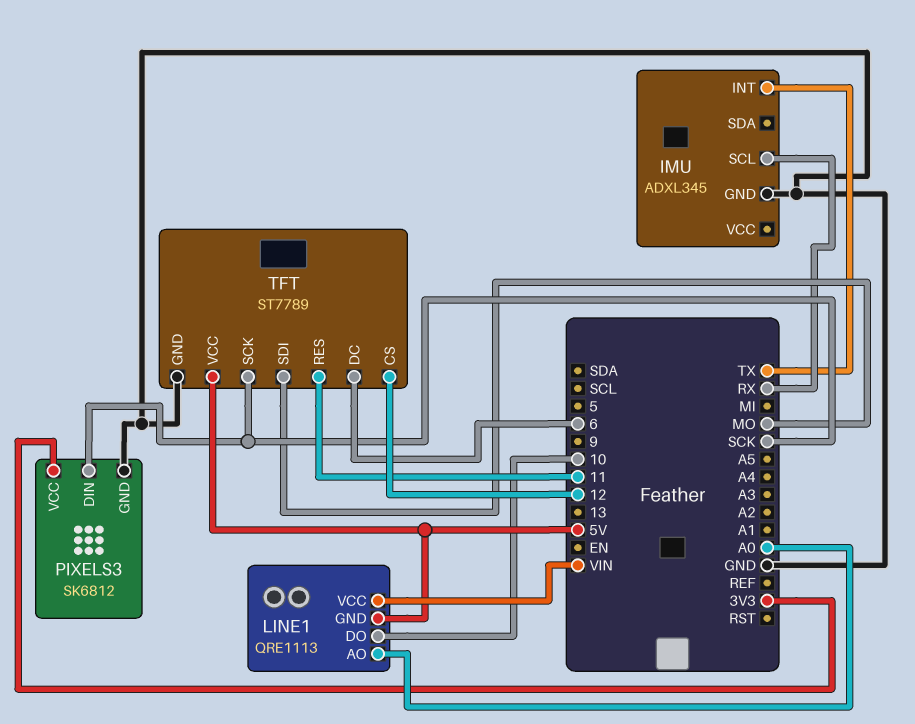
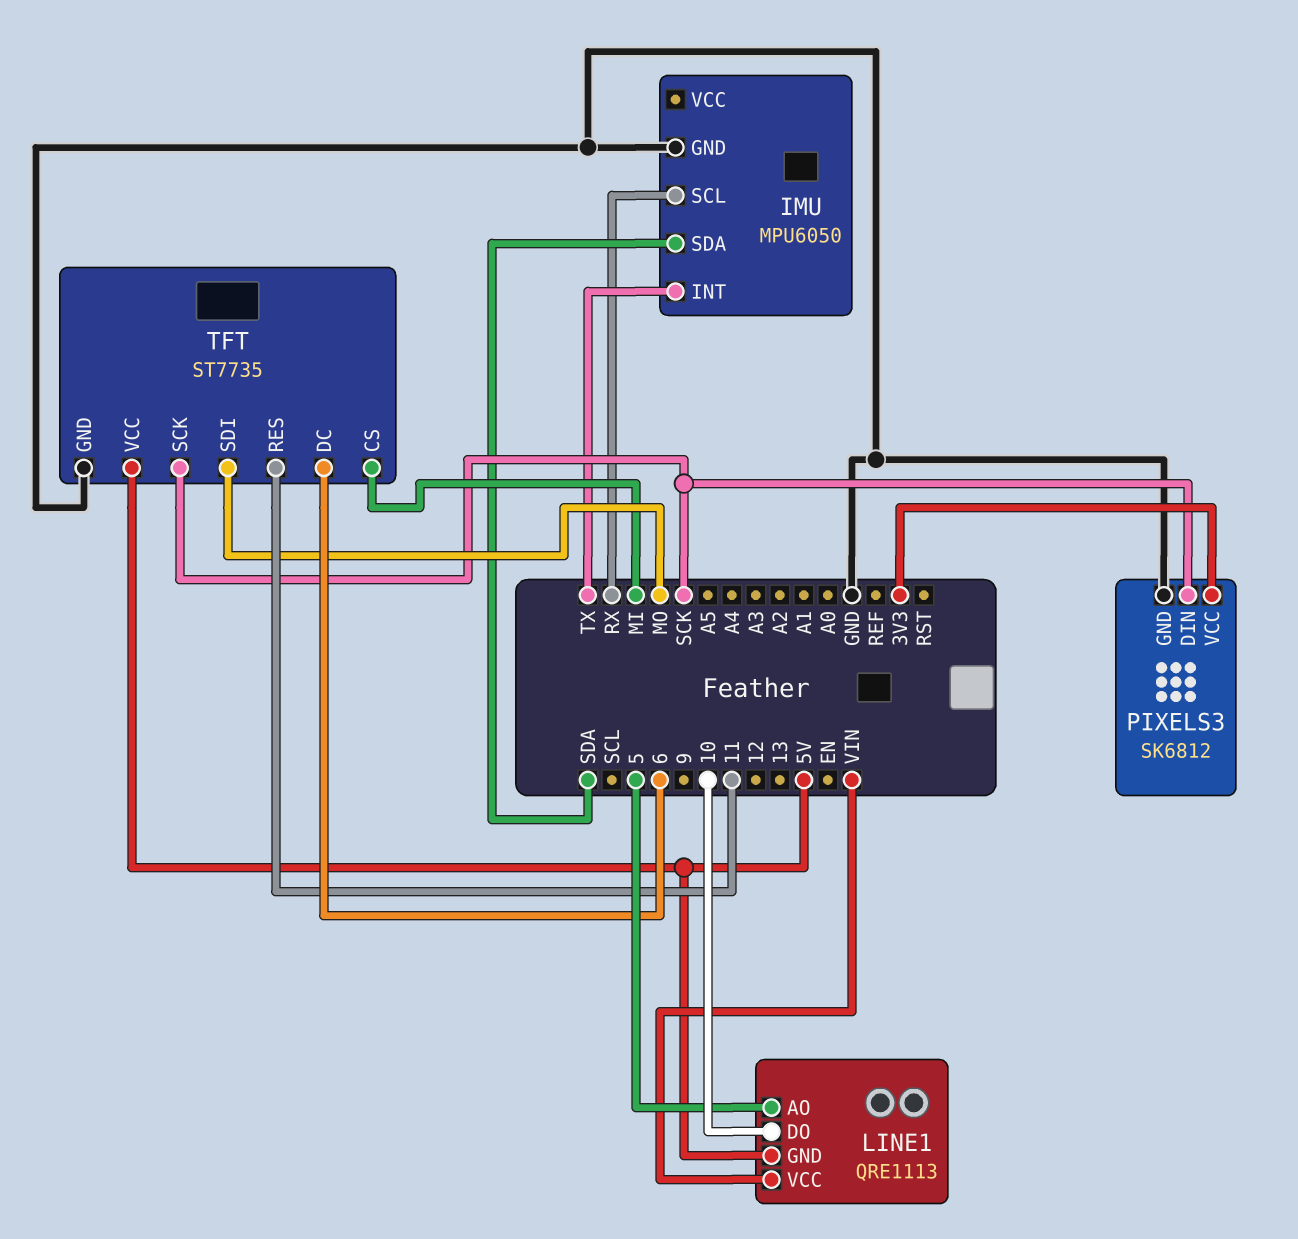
IMU: ADXL345 -> MPU6050
IMU pin SDA: none -> SDA
LINE1 pin AO: A0 -> 5
TFT: ST7789 -> ST7735
TFT pin CS: 12 -> MI

